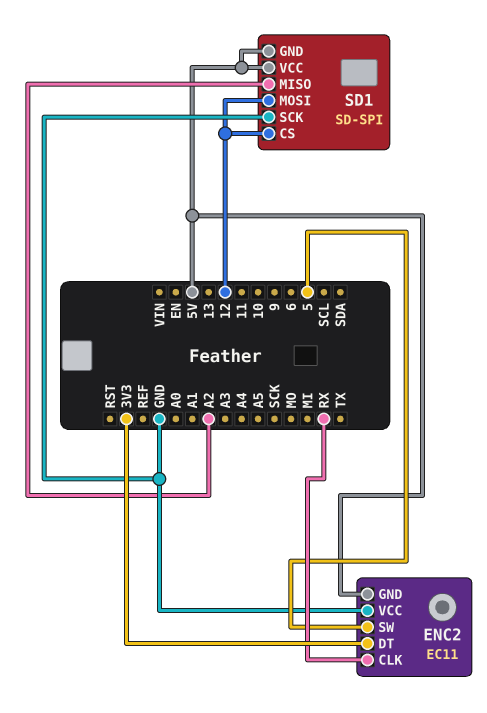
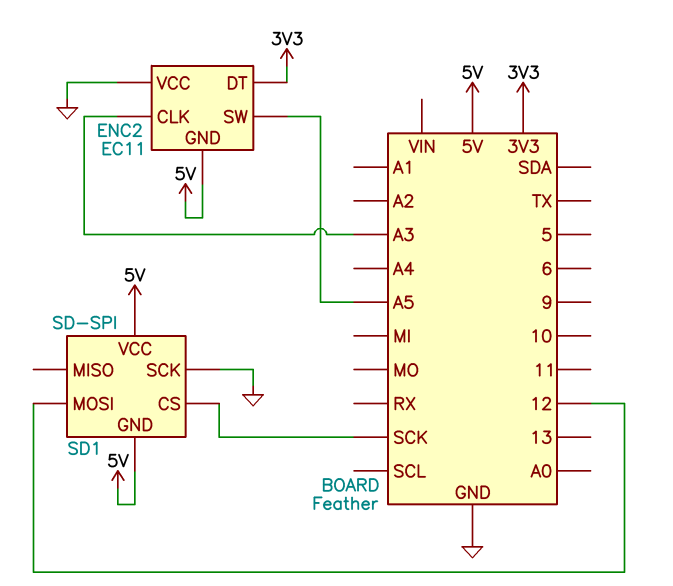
ENC2 pin CLK: RX -> A3
ENC2 pin SW: 5 -> A5
SD1 pin CS: 12 -> SCK
SD1 pin MISO: A2 -> none

